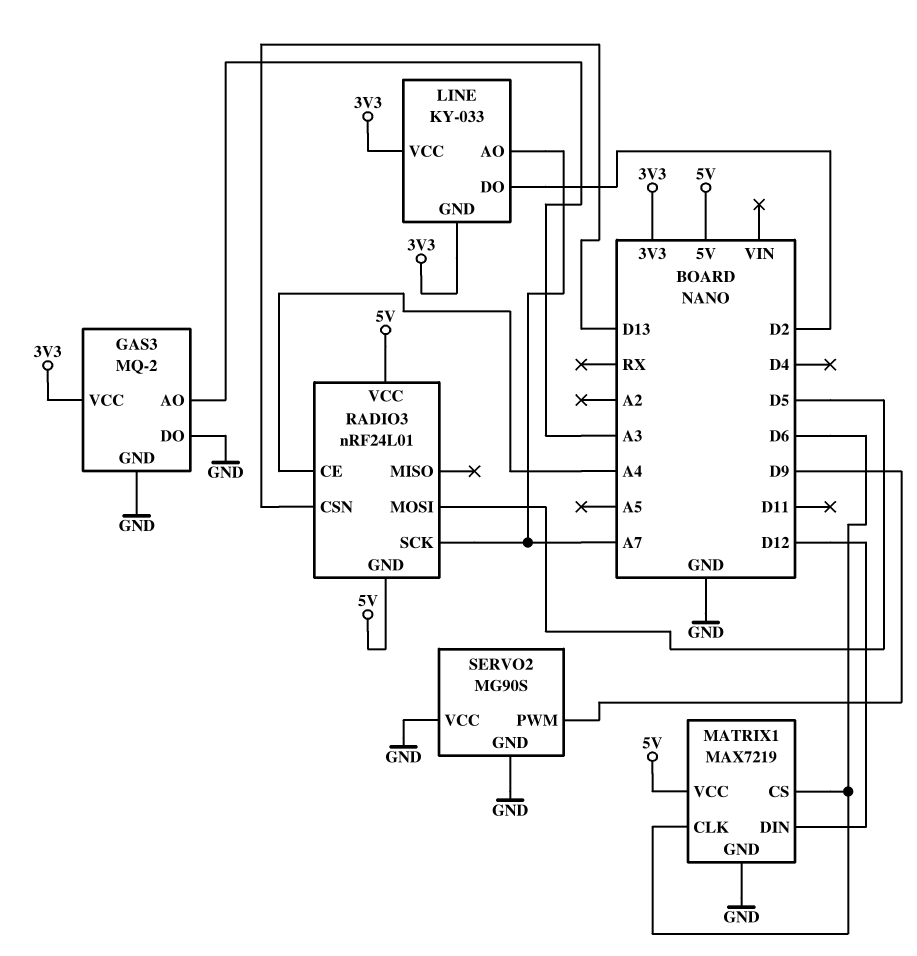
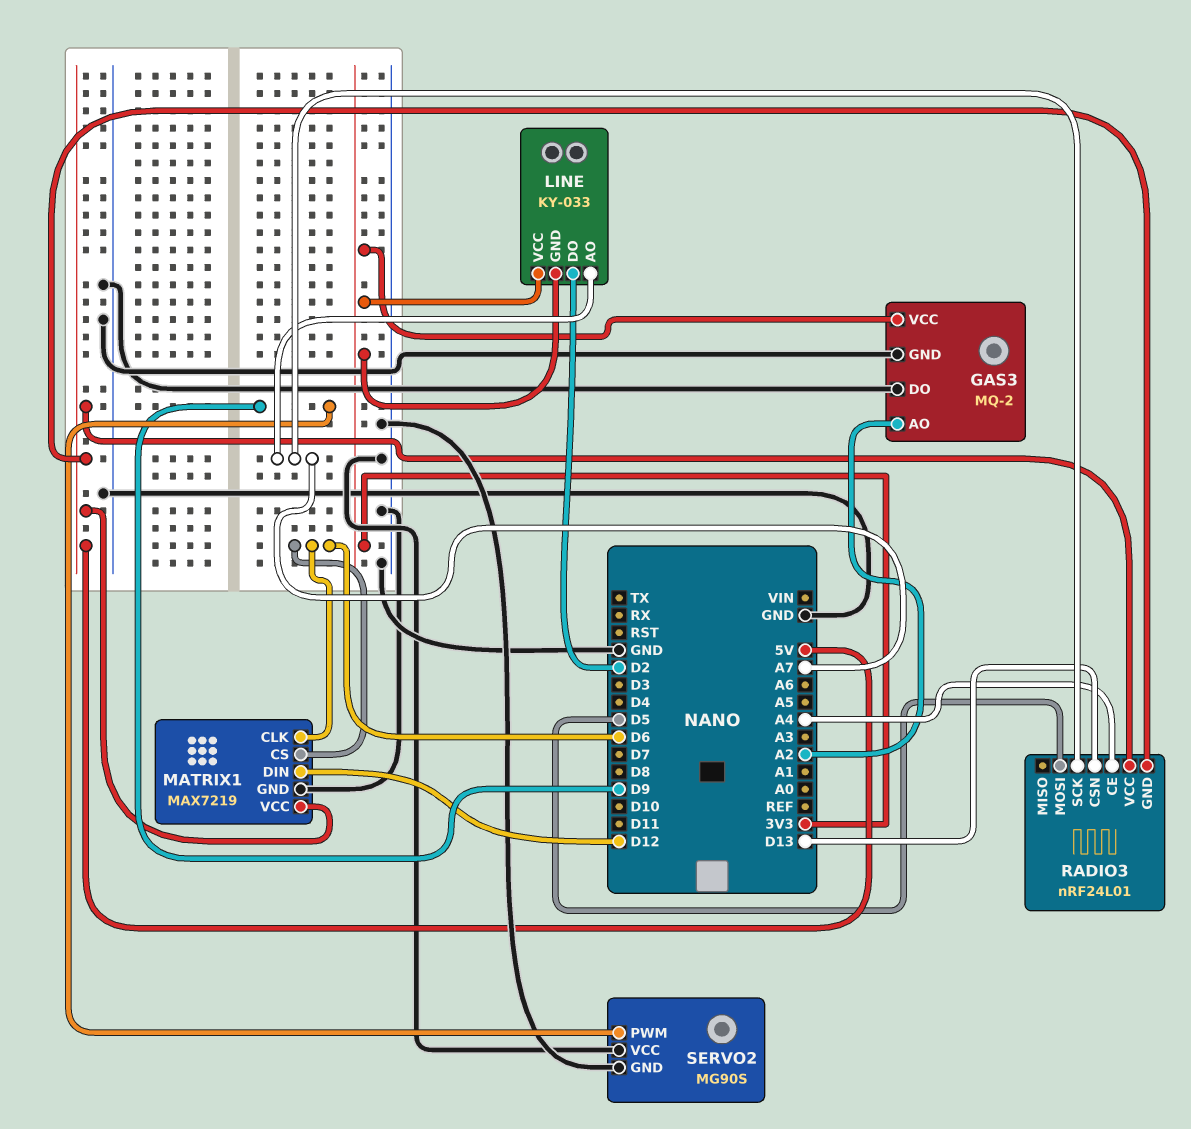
GAS3 pin AO: A3 -> A2

